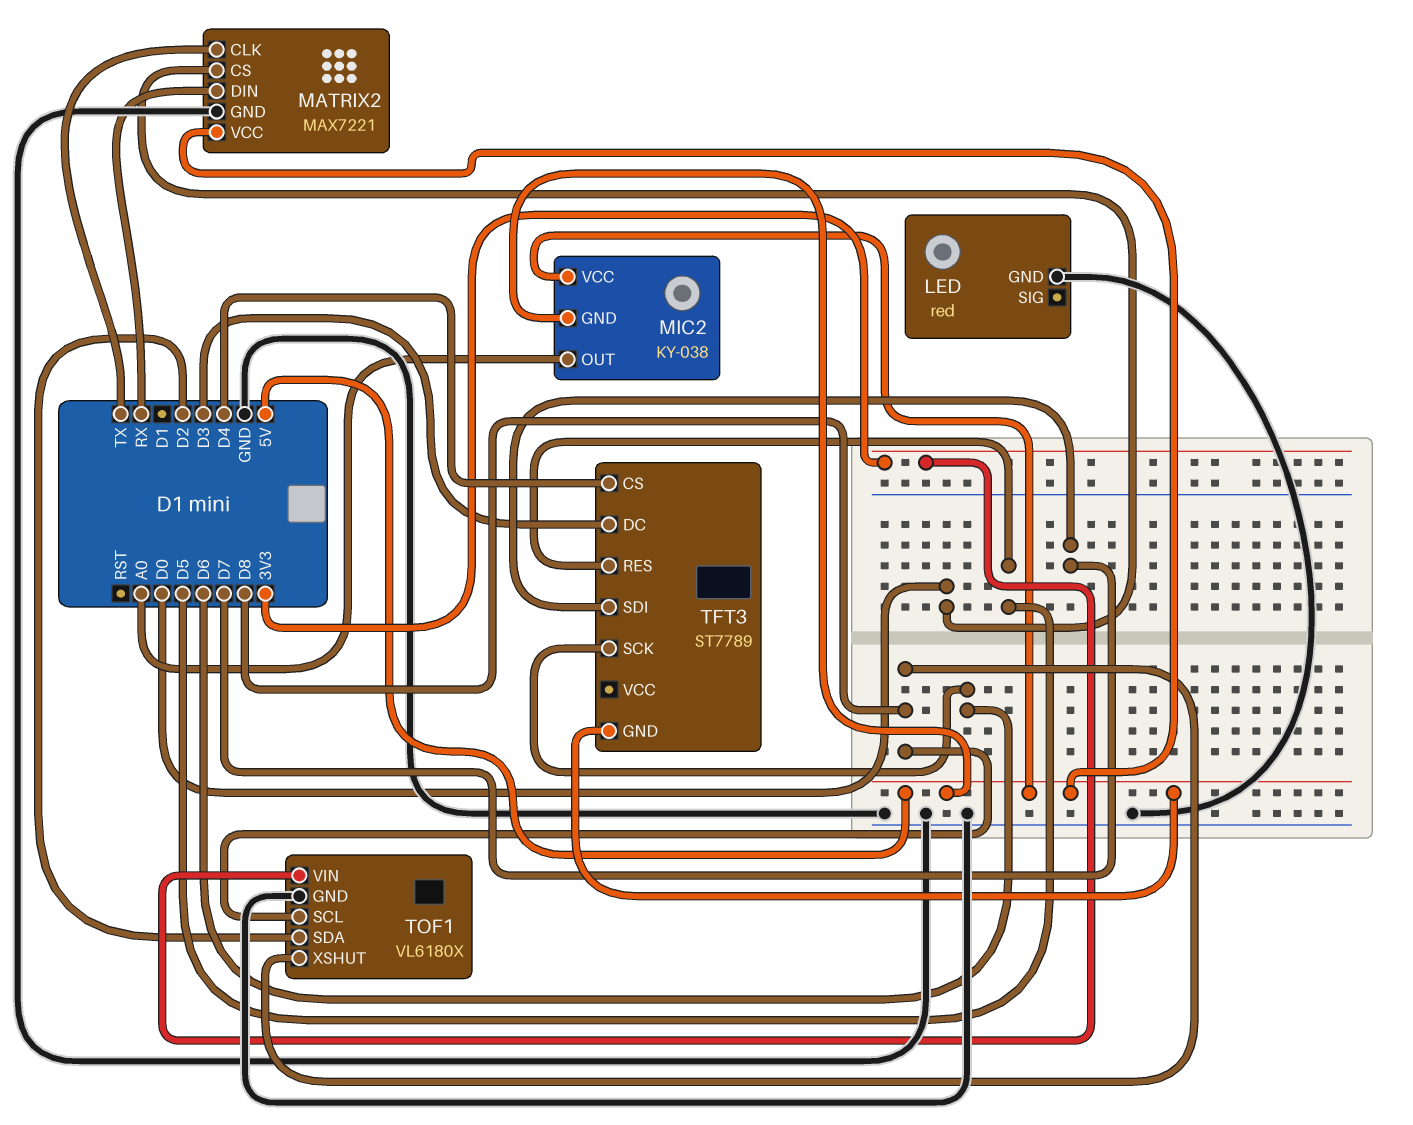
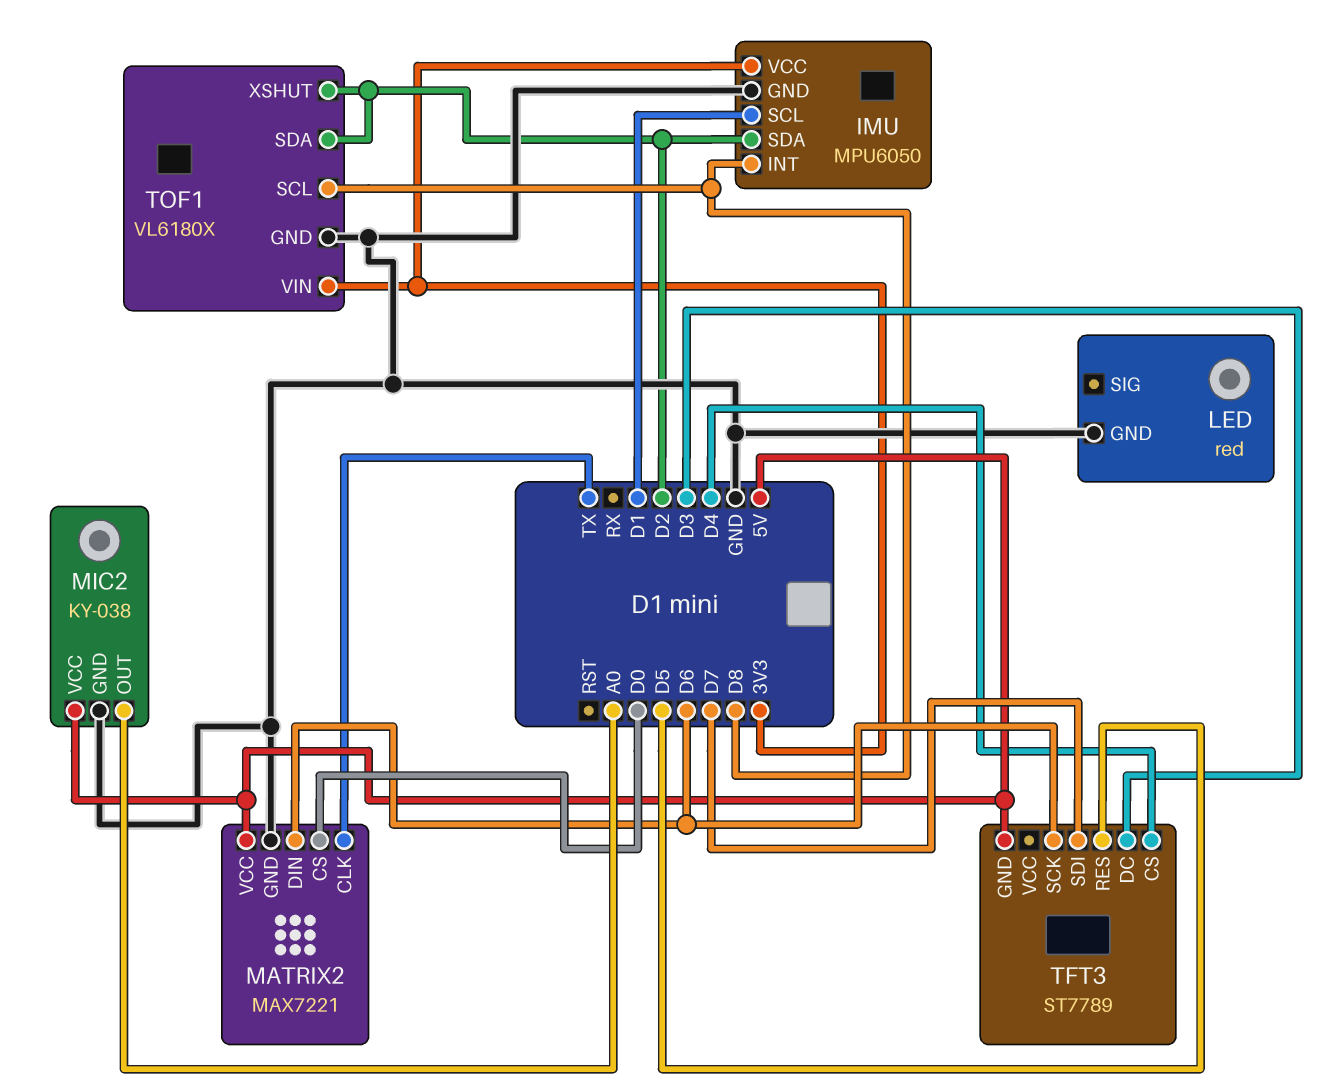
IMU: none -> MPU6050
IMU pin GND: none -> GND
IMU pin INT: none -> D8
IMU pin SCL: none -> D1
IMU pin SDA: none -> D2
IMU pin VCC: none -> 3V3
MATRIX2 pin DIN: RX -> D6
MIC2 pin GND: 5V -> GND
TOF1 pin XSHUT: D8 -> D2

